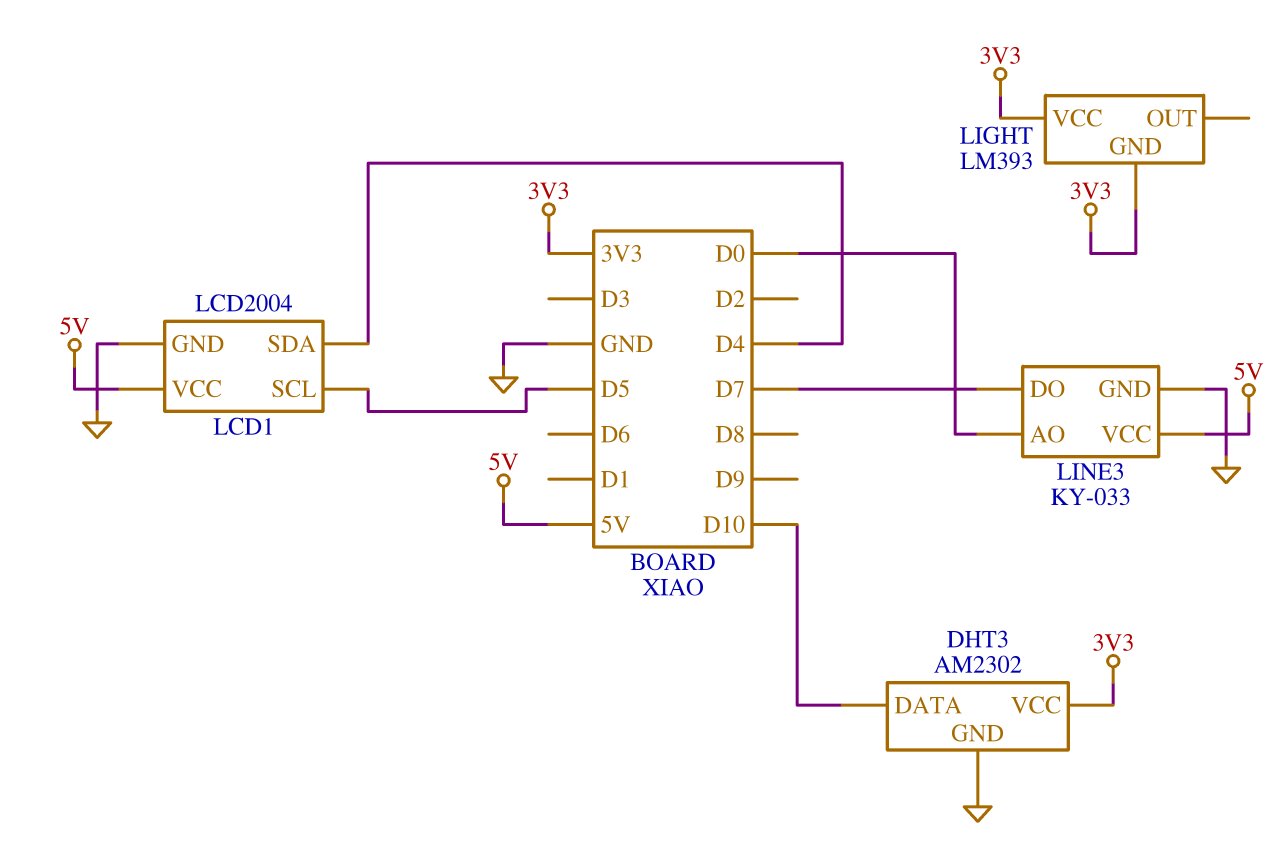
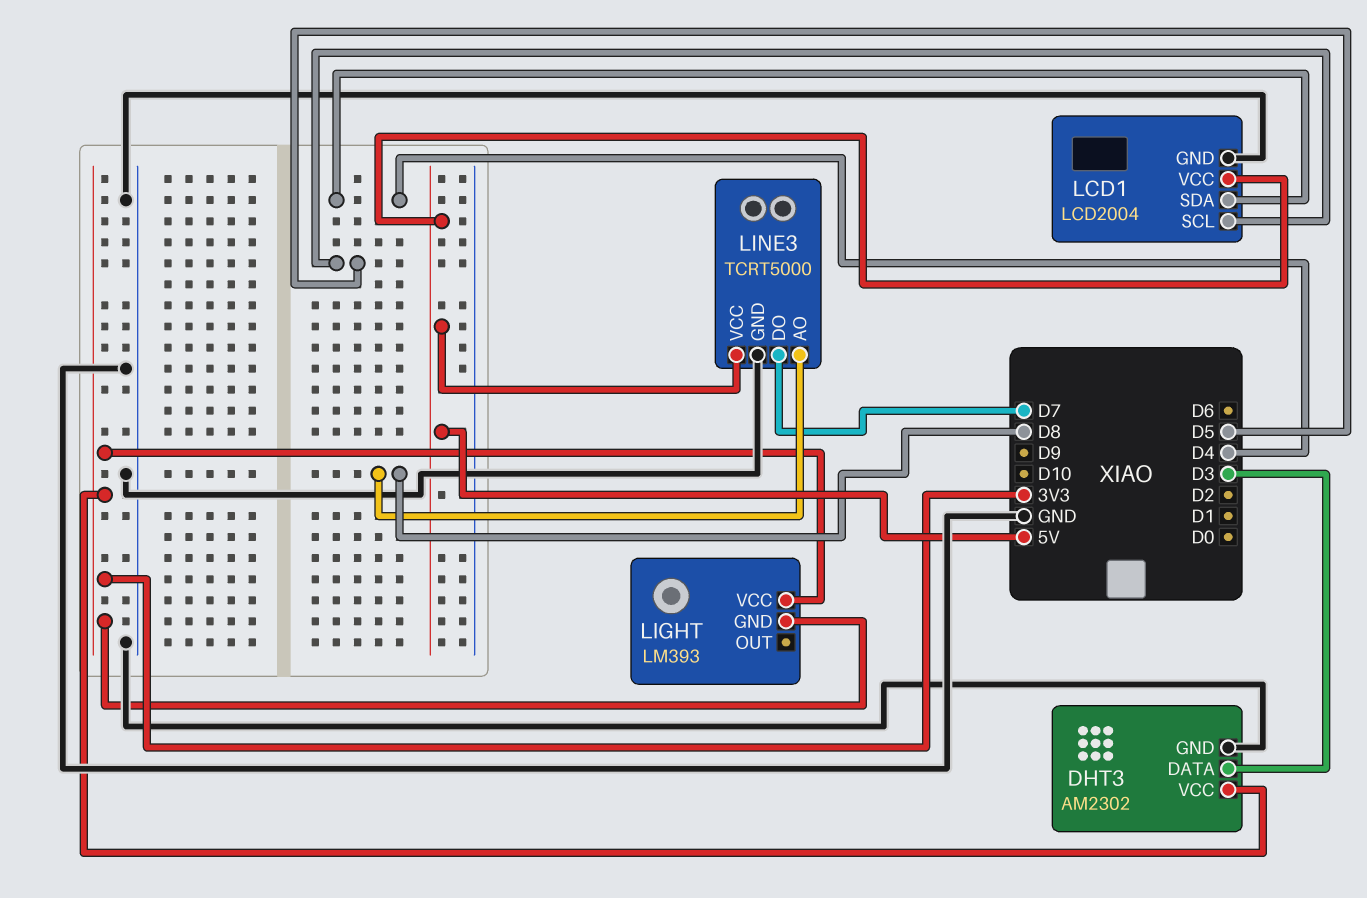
DHT3 pin DATA: D10 -> D3
LINE3: KY-033 -> TCRT5000
LINE3 pin AO: D0 -> D8

